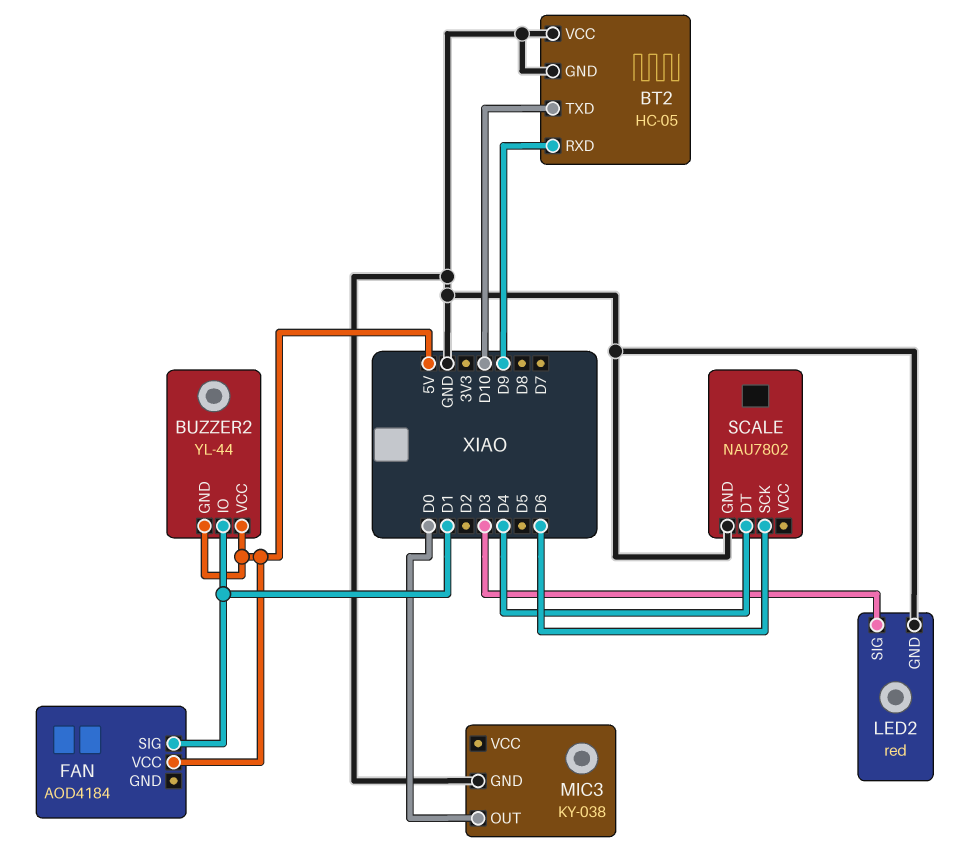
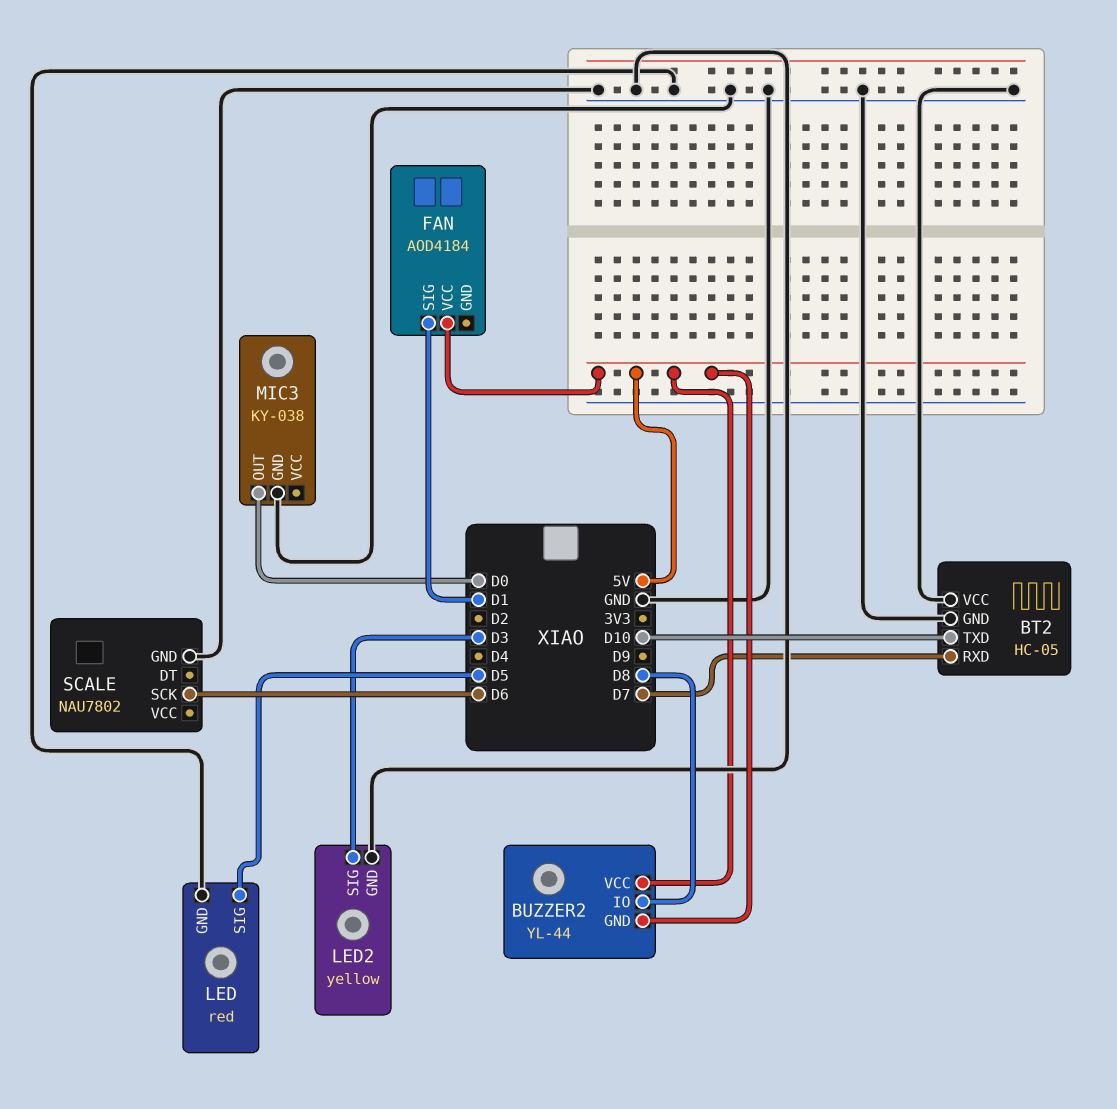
BT2 pin RXD: D9 -> D7
BUZZER2 pin IO: D1 -> D8
LED: none -> red
LED pin GND: none -> GND
LED pin SIG: none -> D5
LED2: red -> yellow
SCALE pin DT: D4 -> none

